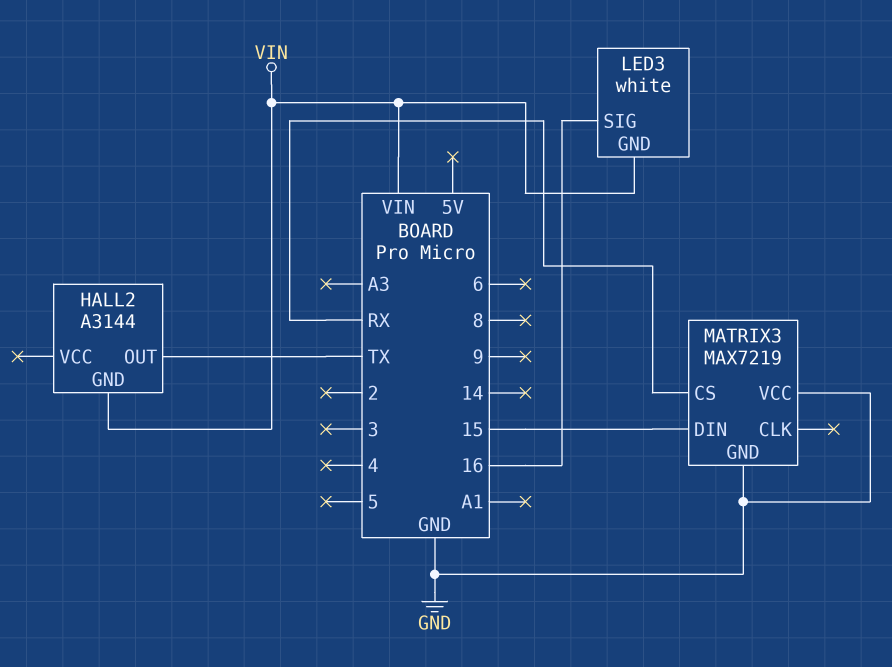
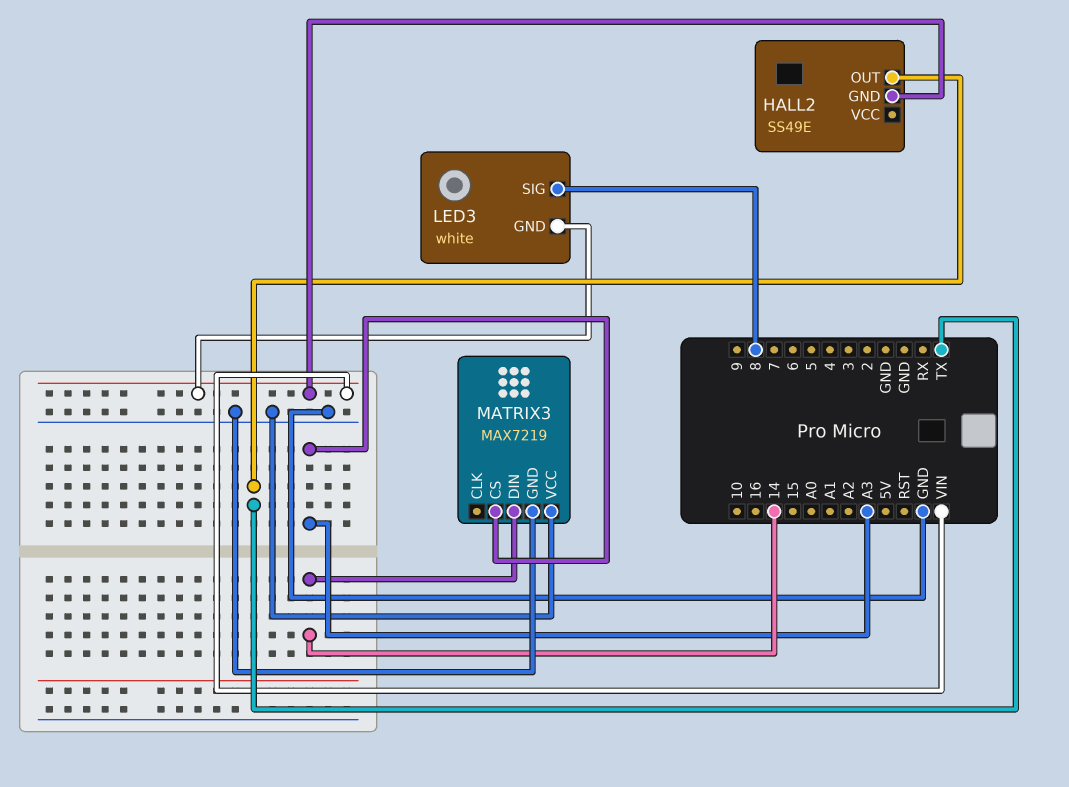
HALL2: A3144 -> SS49E
LED3 pin SIG: 16 -> 8
MATRIX3 pin CS: RX -> A3
MATRIX3 pin DIN: 15 -> 14

